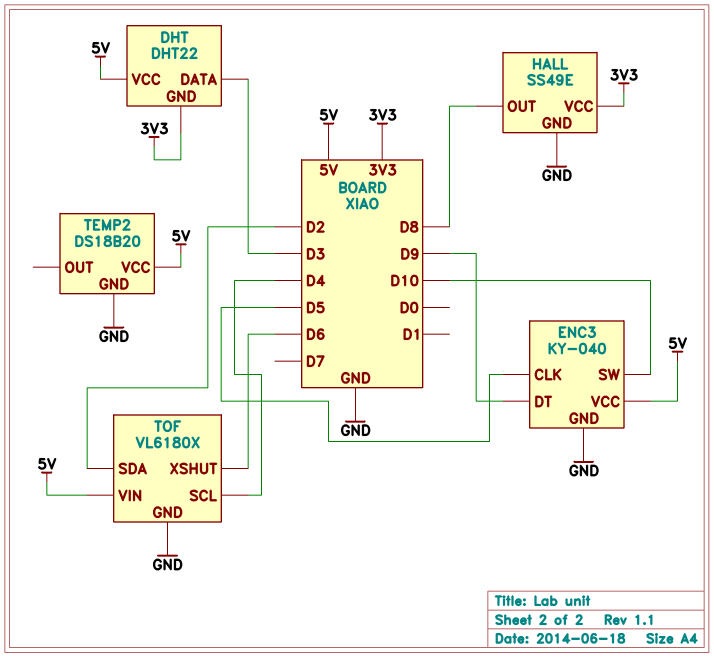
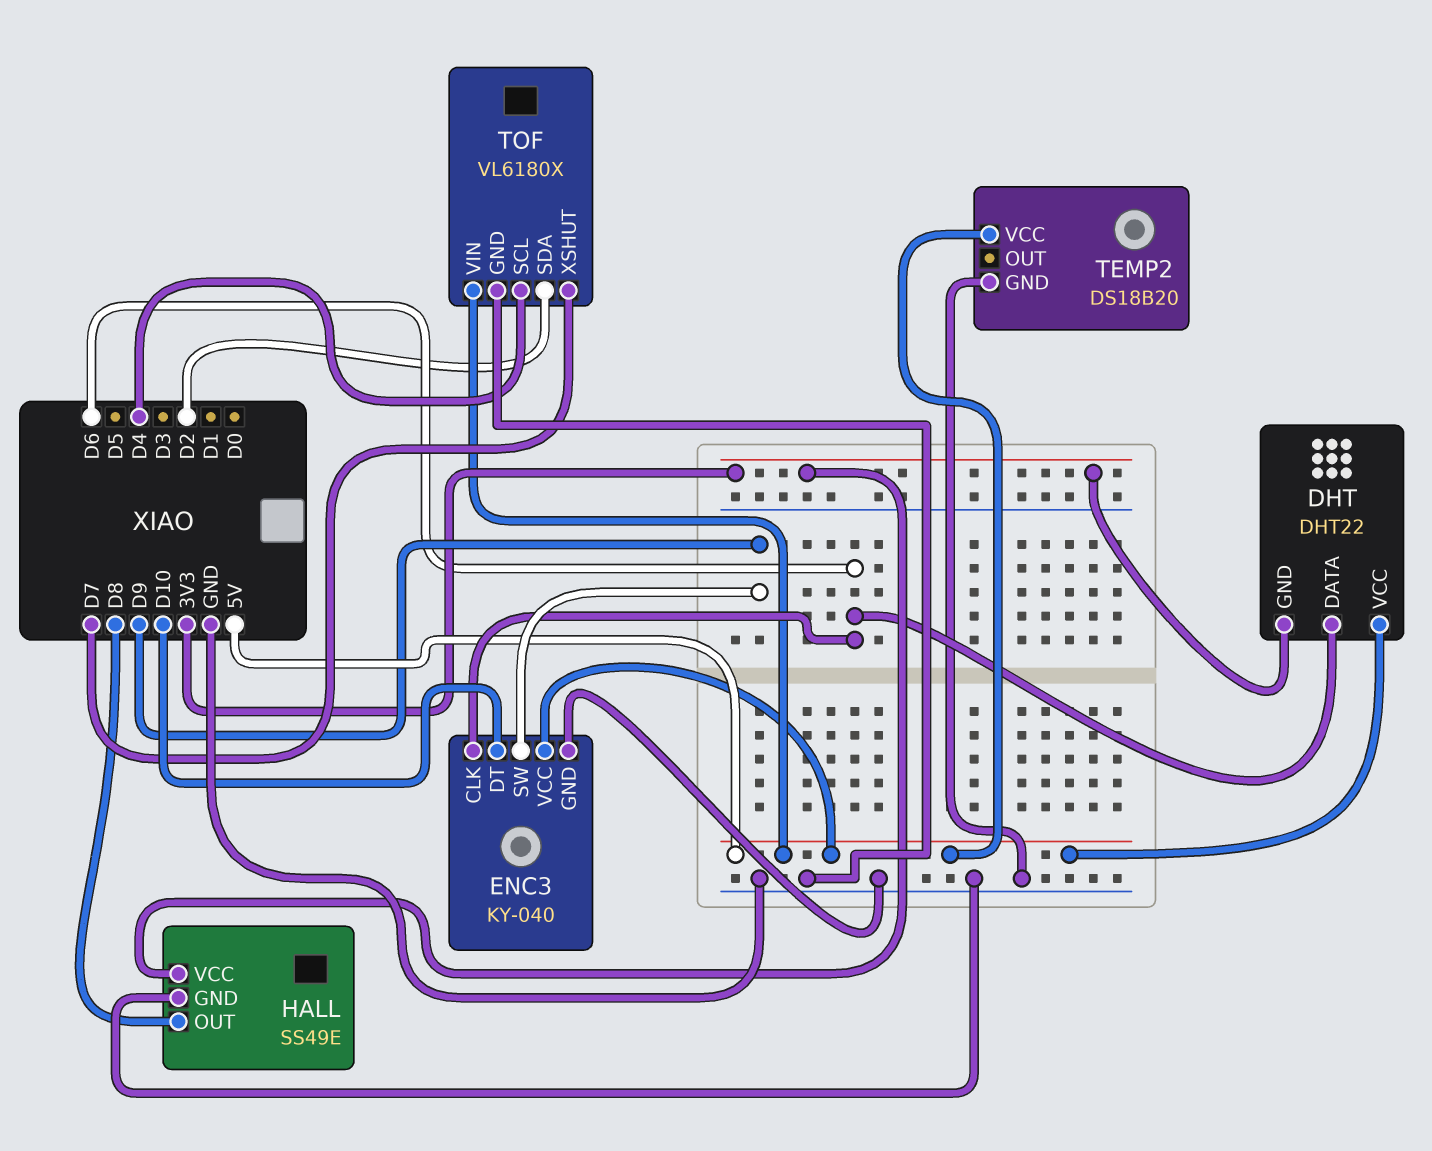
DHT pin DATA: D3 -> D6
ENC3 pin CLK: D5 -> D6
ENC3 pin DT: D9 -> D10
ENC3 pin SW: D10 -> D9
TOF pin XSHUT: D6 -> D7

